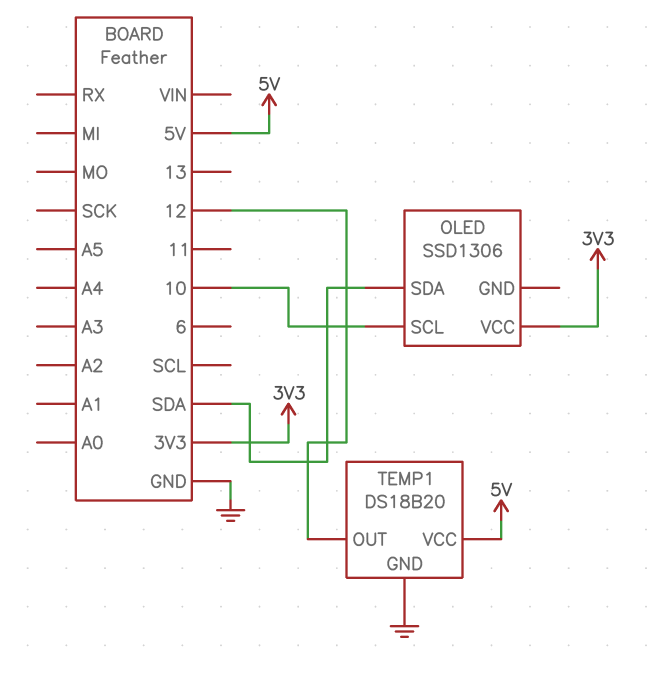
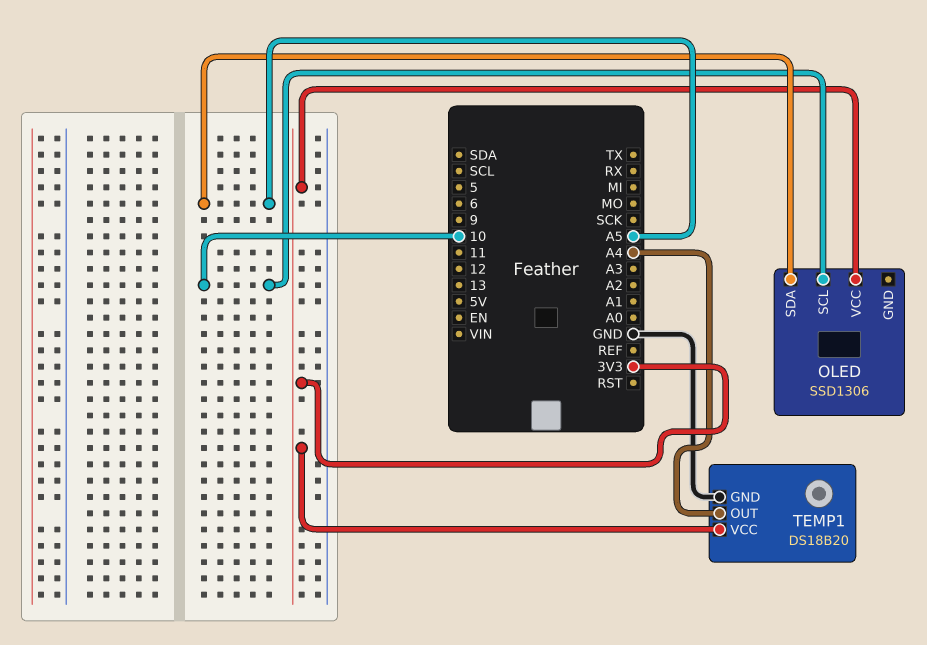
OLED pin SDA: SDA -> A5
TEMP1 pin OUT: 12 -> A4
TEMP1 pin VCC: 5V -> 3V3

